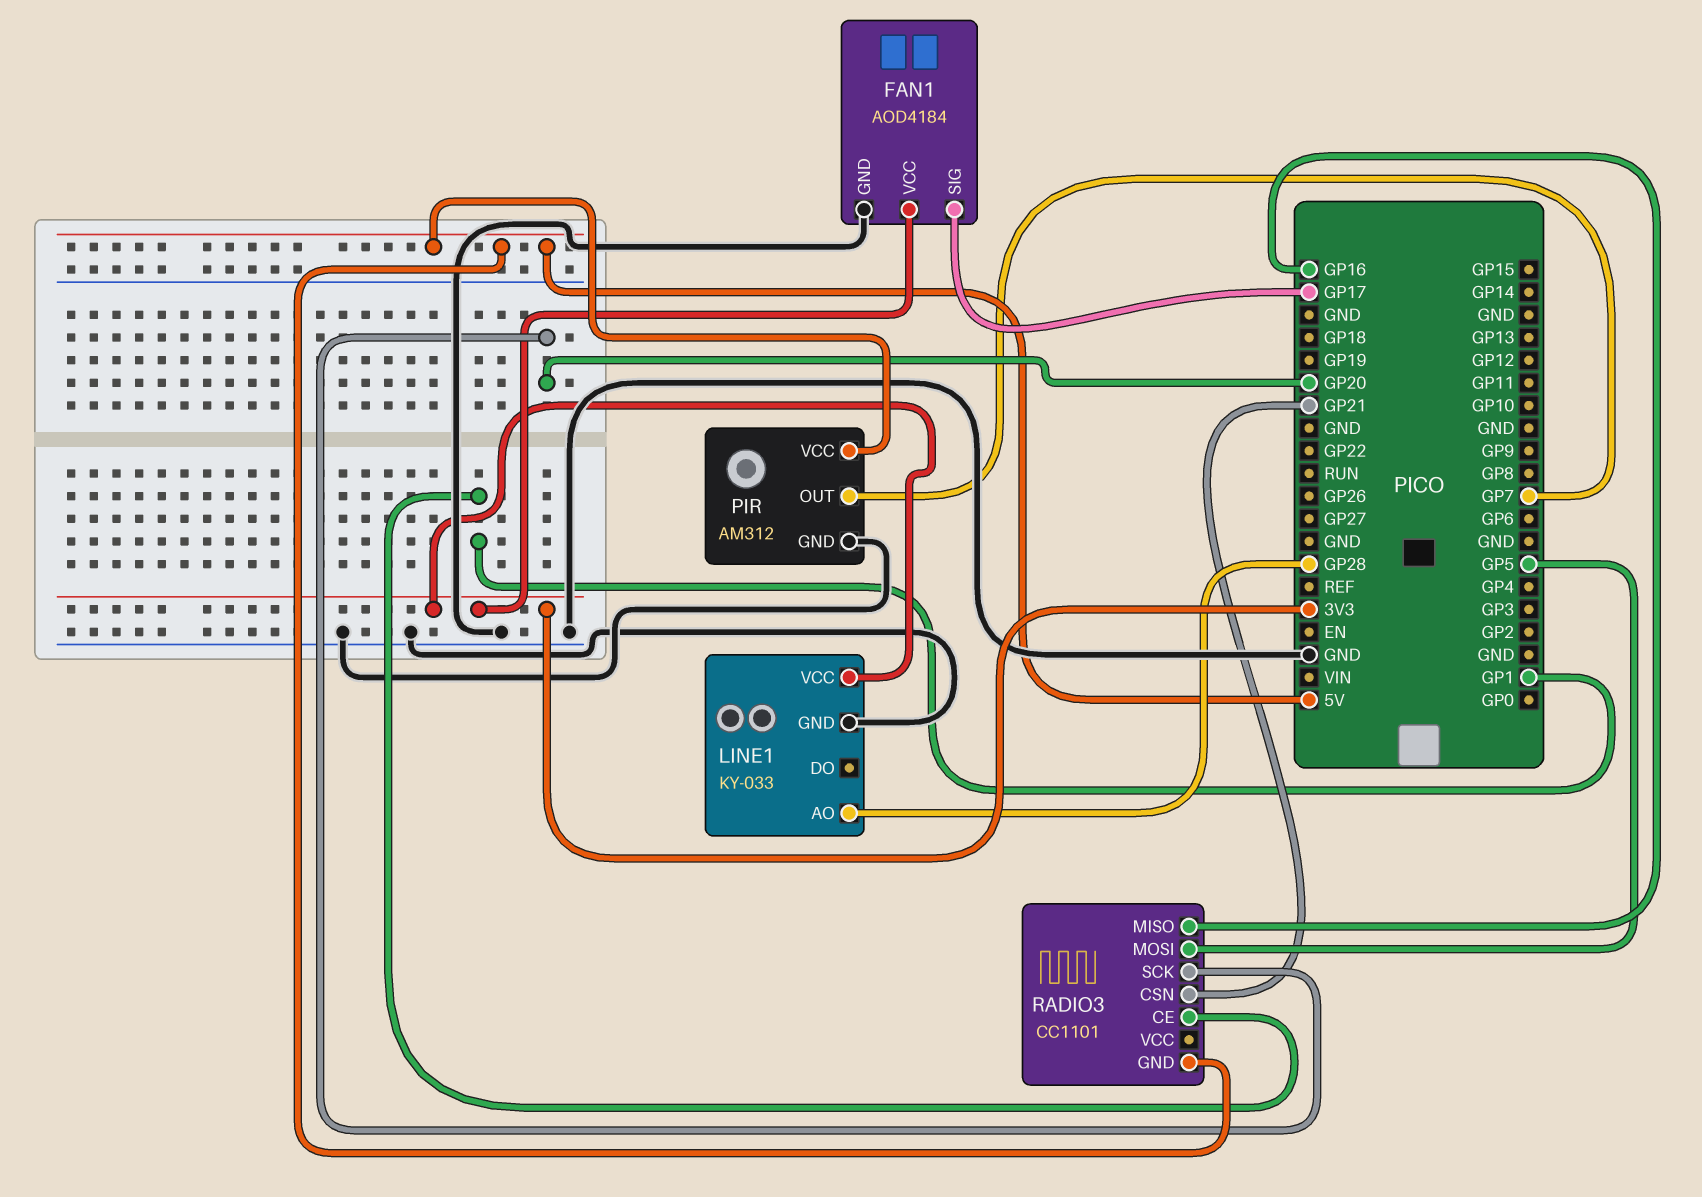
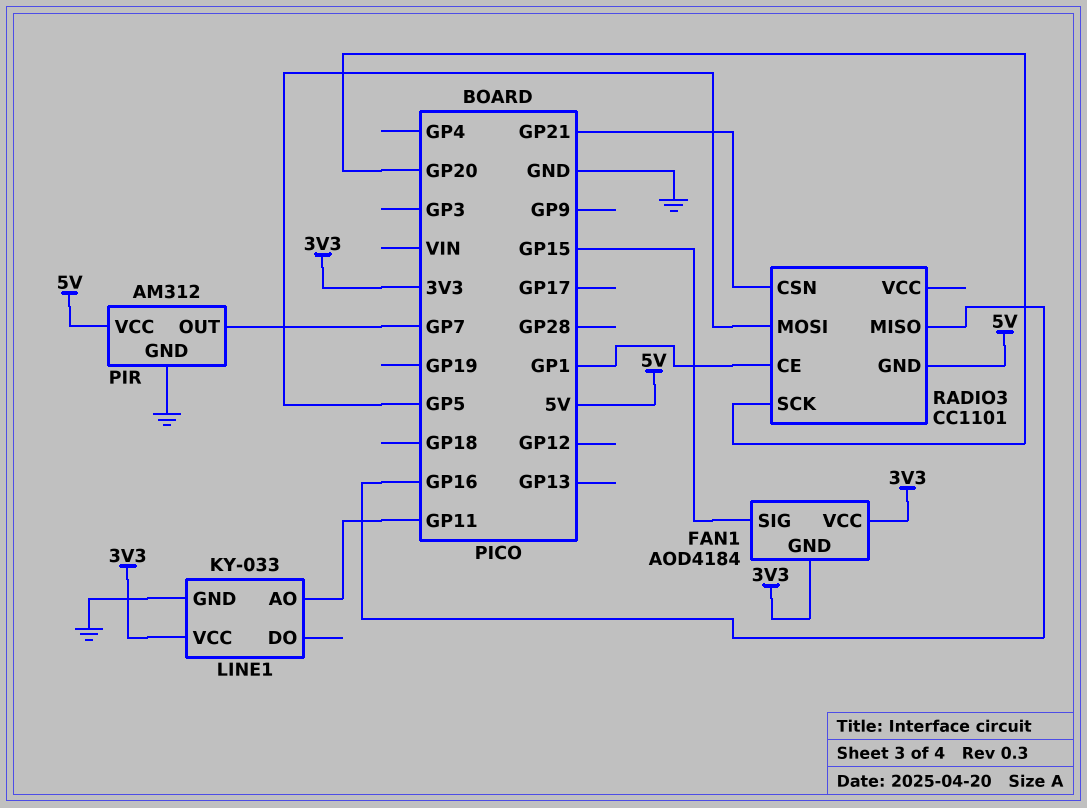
FAN1 pin GND: GND -> 3V3
FAN1 pin SIG: GP17 -> GP15
LINE1 pin AO: GP28 -> GP11

